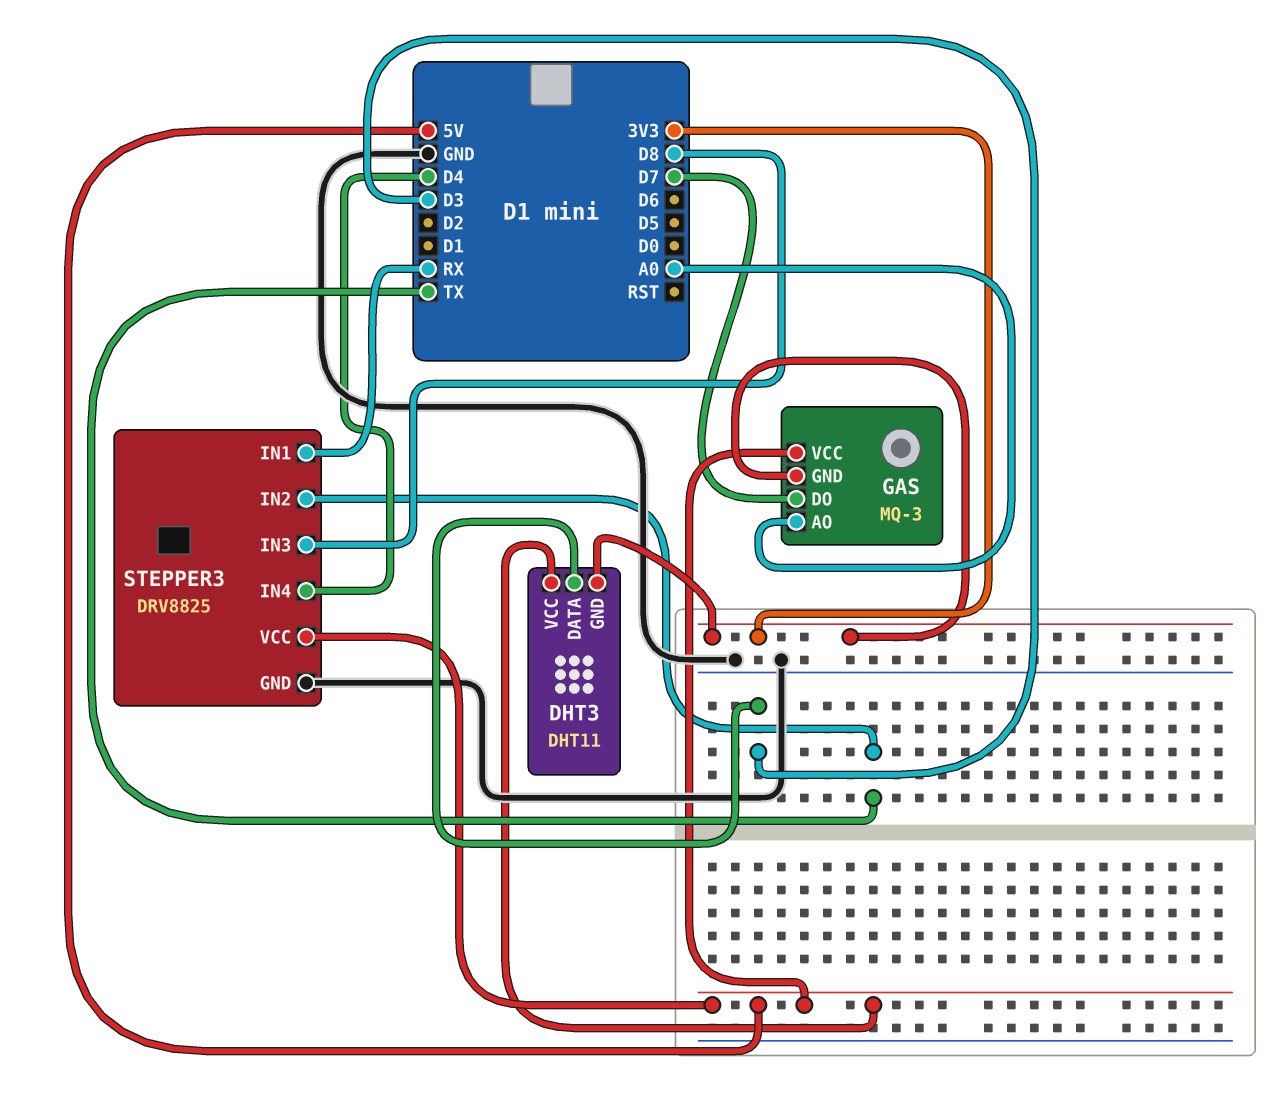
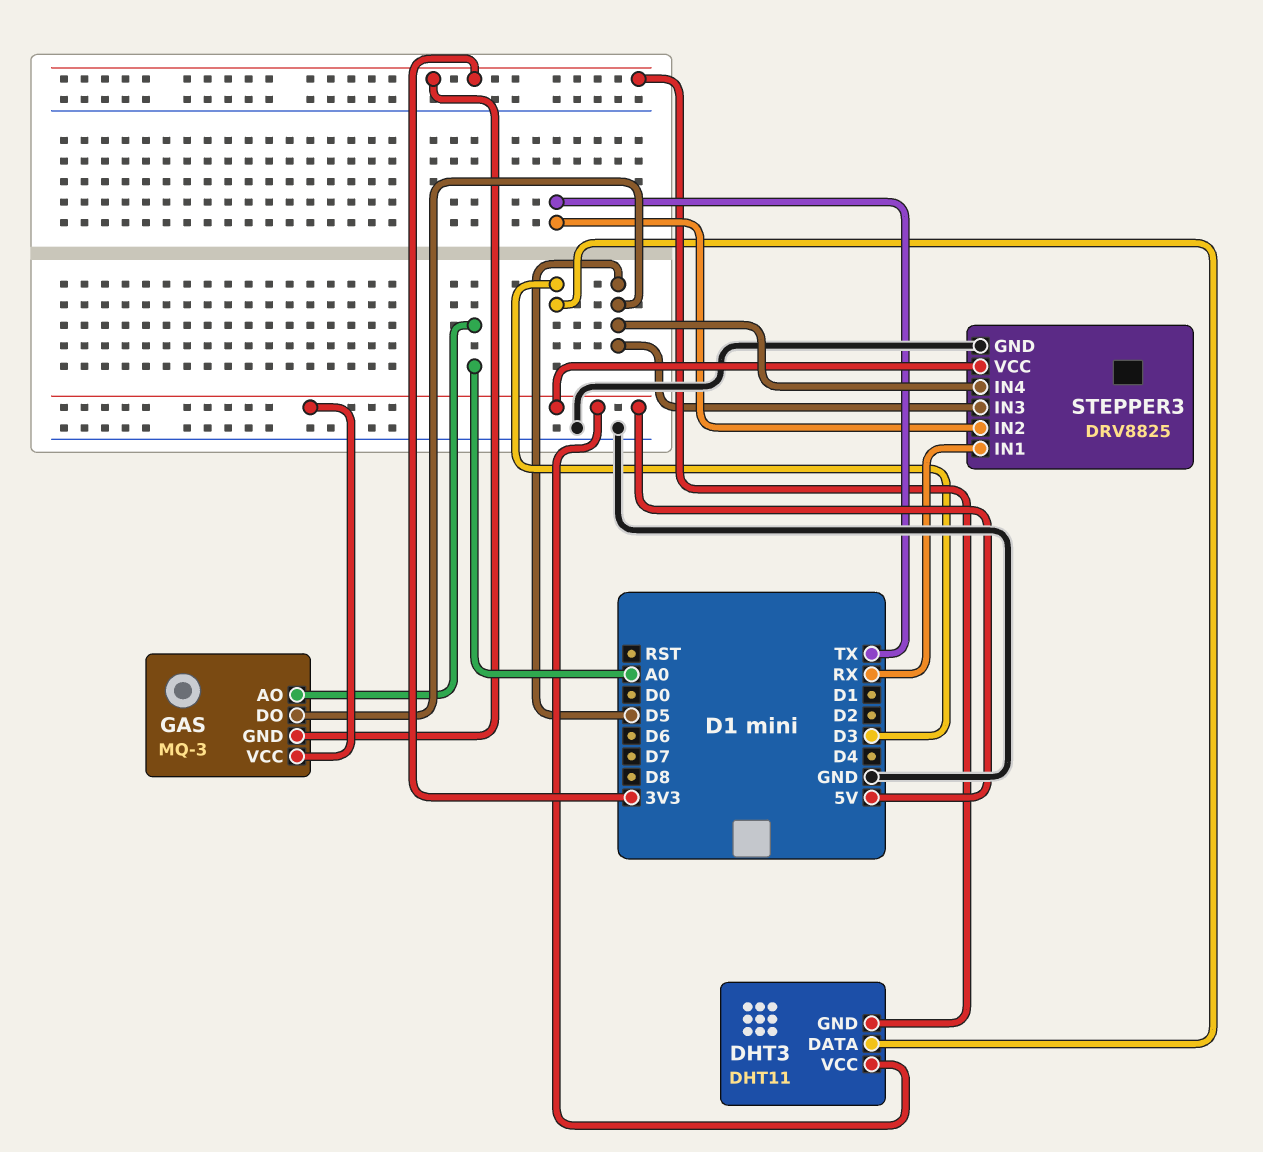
GAS pin DO: D7 -> D5
STEPPER3 pin IN3: D8 -> D5
STEPPER3 pin IN4: D4 -> D5

